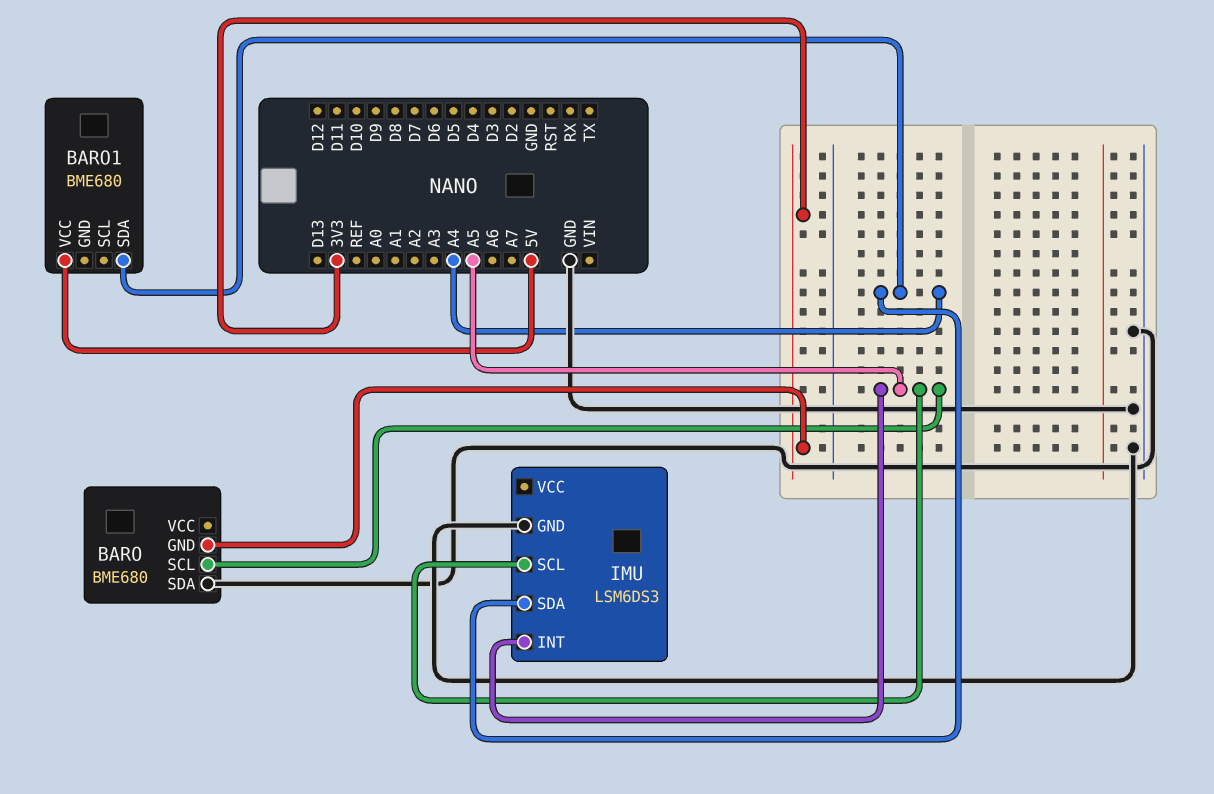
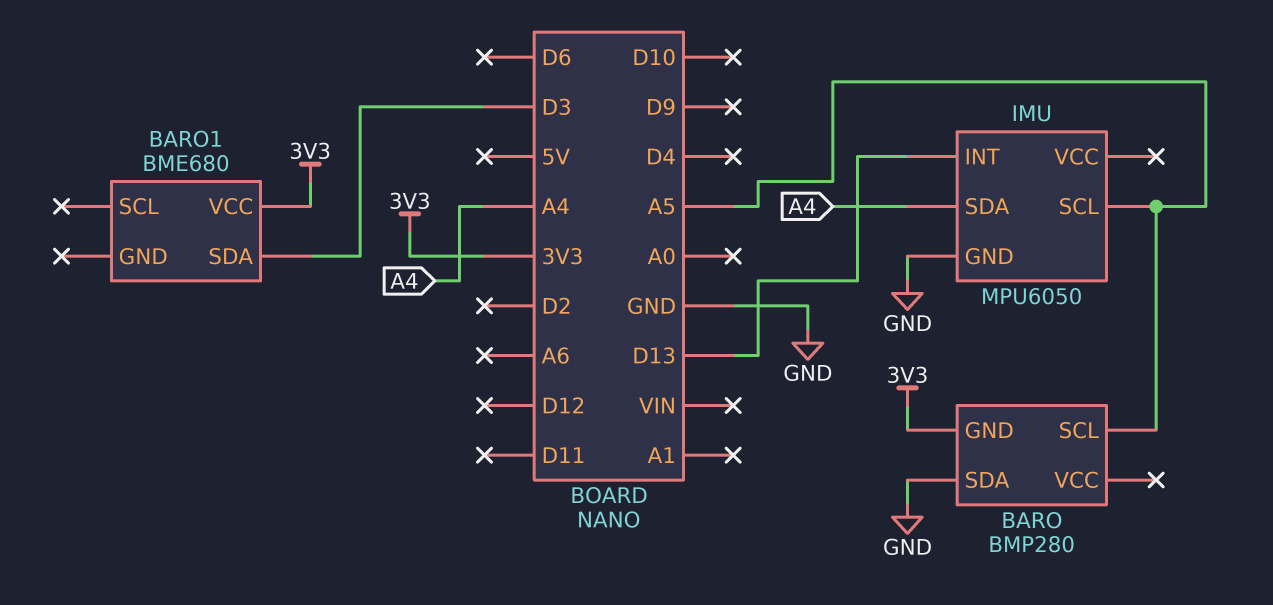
BARO: BME680 -> BMP280
BARO1 pin SDA: A4 -> D3
BARO1 pin VCC: 5V -> 3V3
IMU: LSM6DS3 -> MPU6050
IMU pin INT: A5 -> D13

